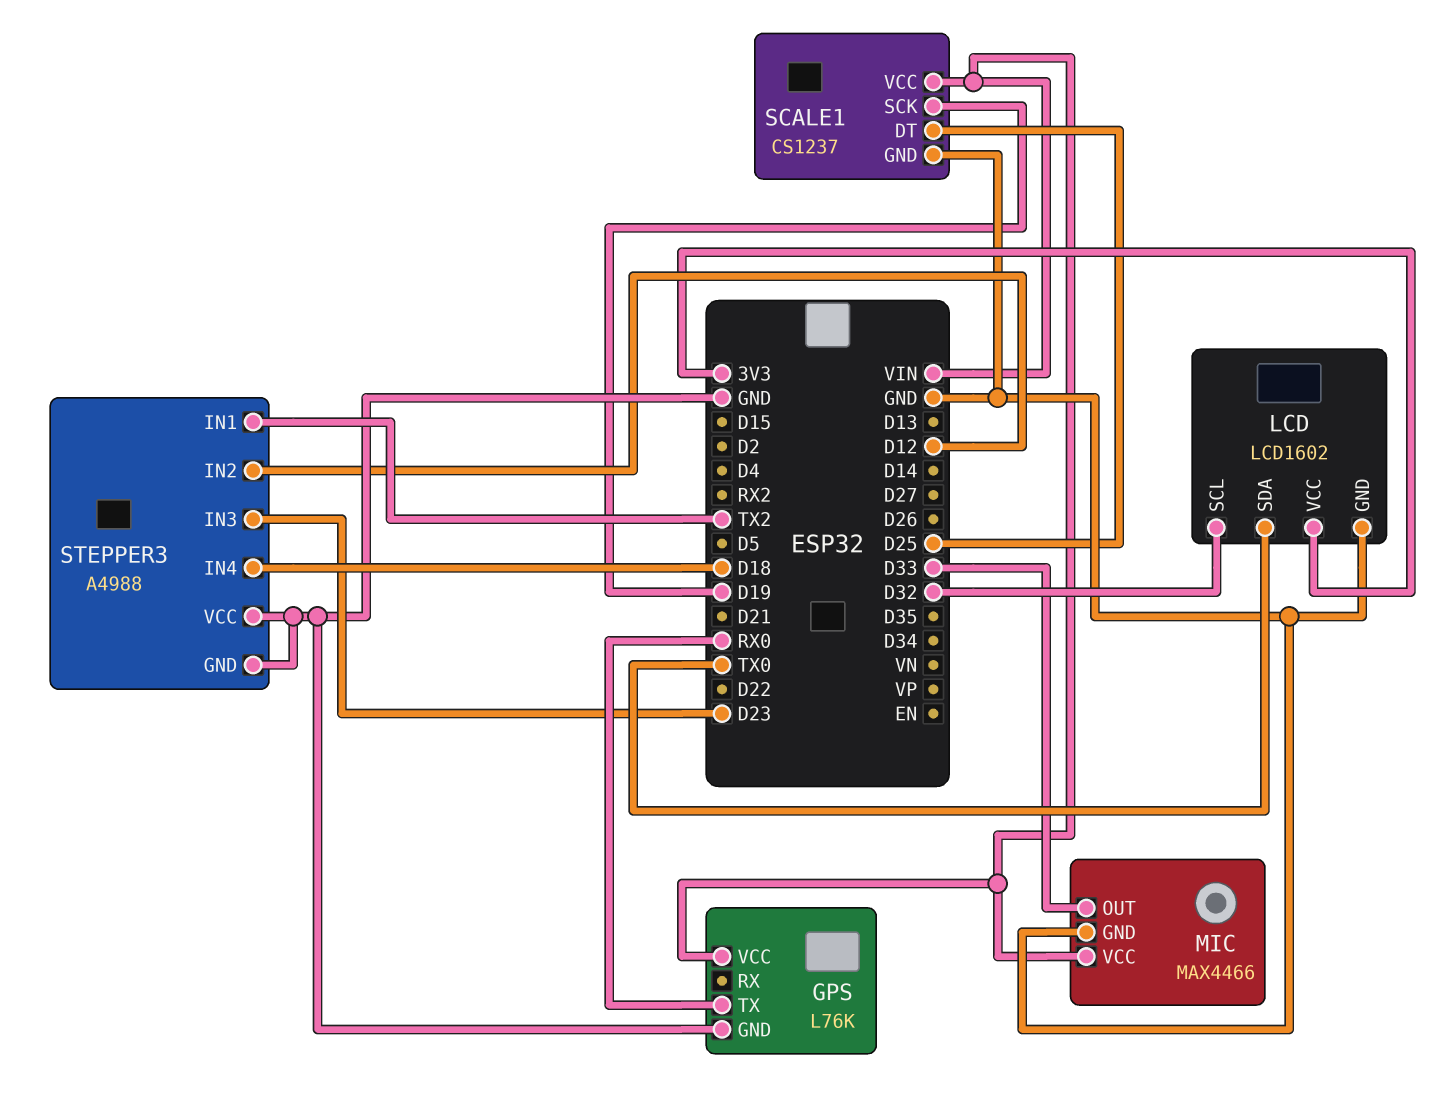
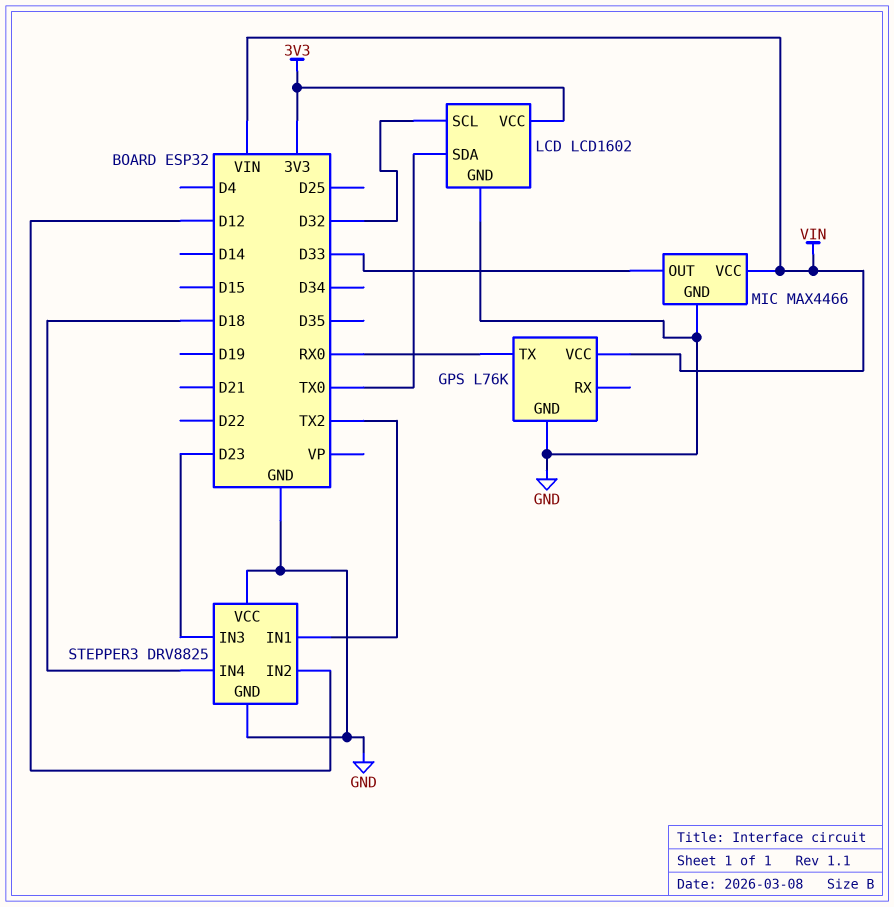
SCALE1: CS1237 -> none
SCALE1 pin DT: D25 -> none
SCALE1 pin GND: GND -> none
SCALE1 pin SCK: D19 -> none
SCALE1 pin VCC: VIN -> none
STEPPER3: A4988 -> DRV8825

